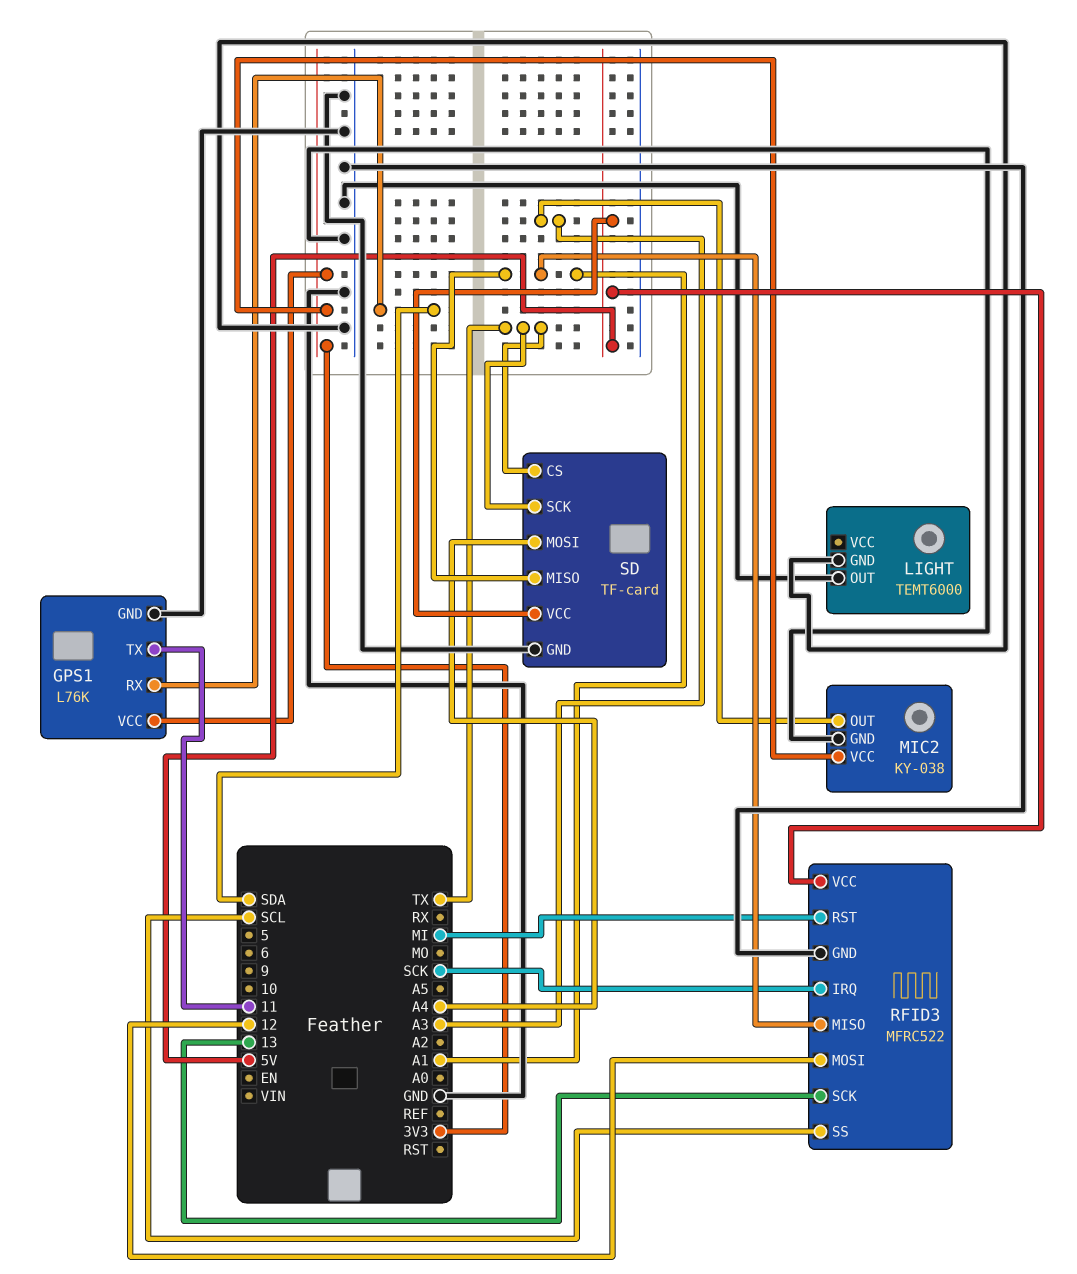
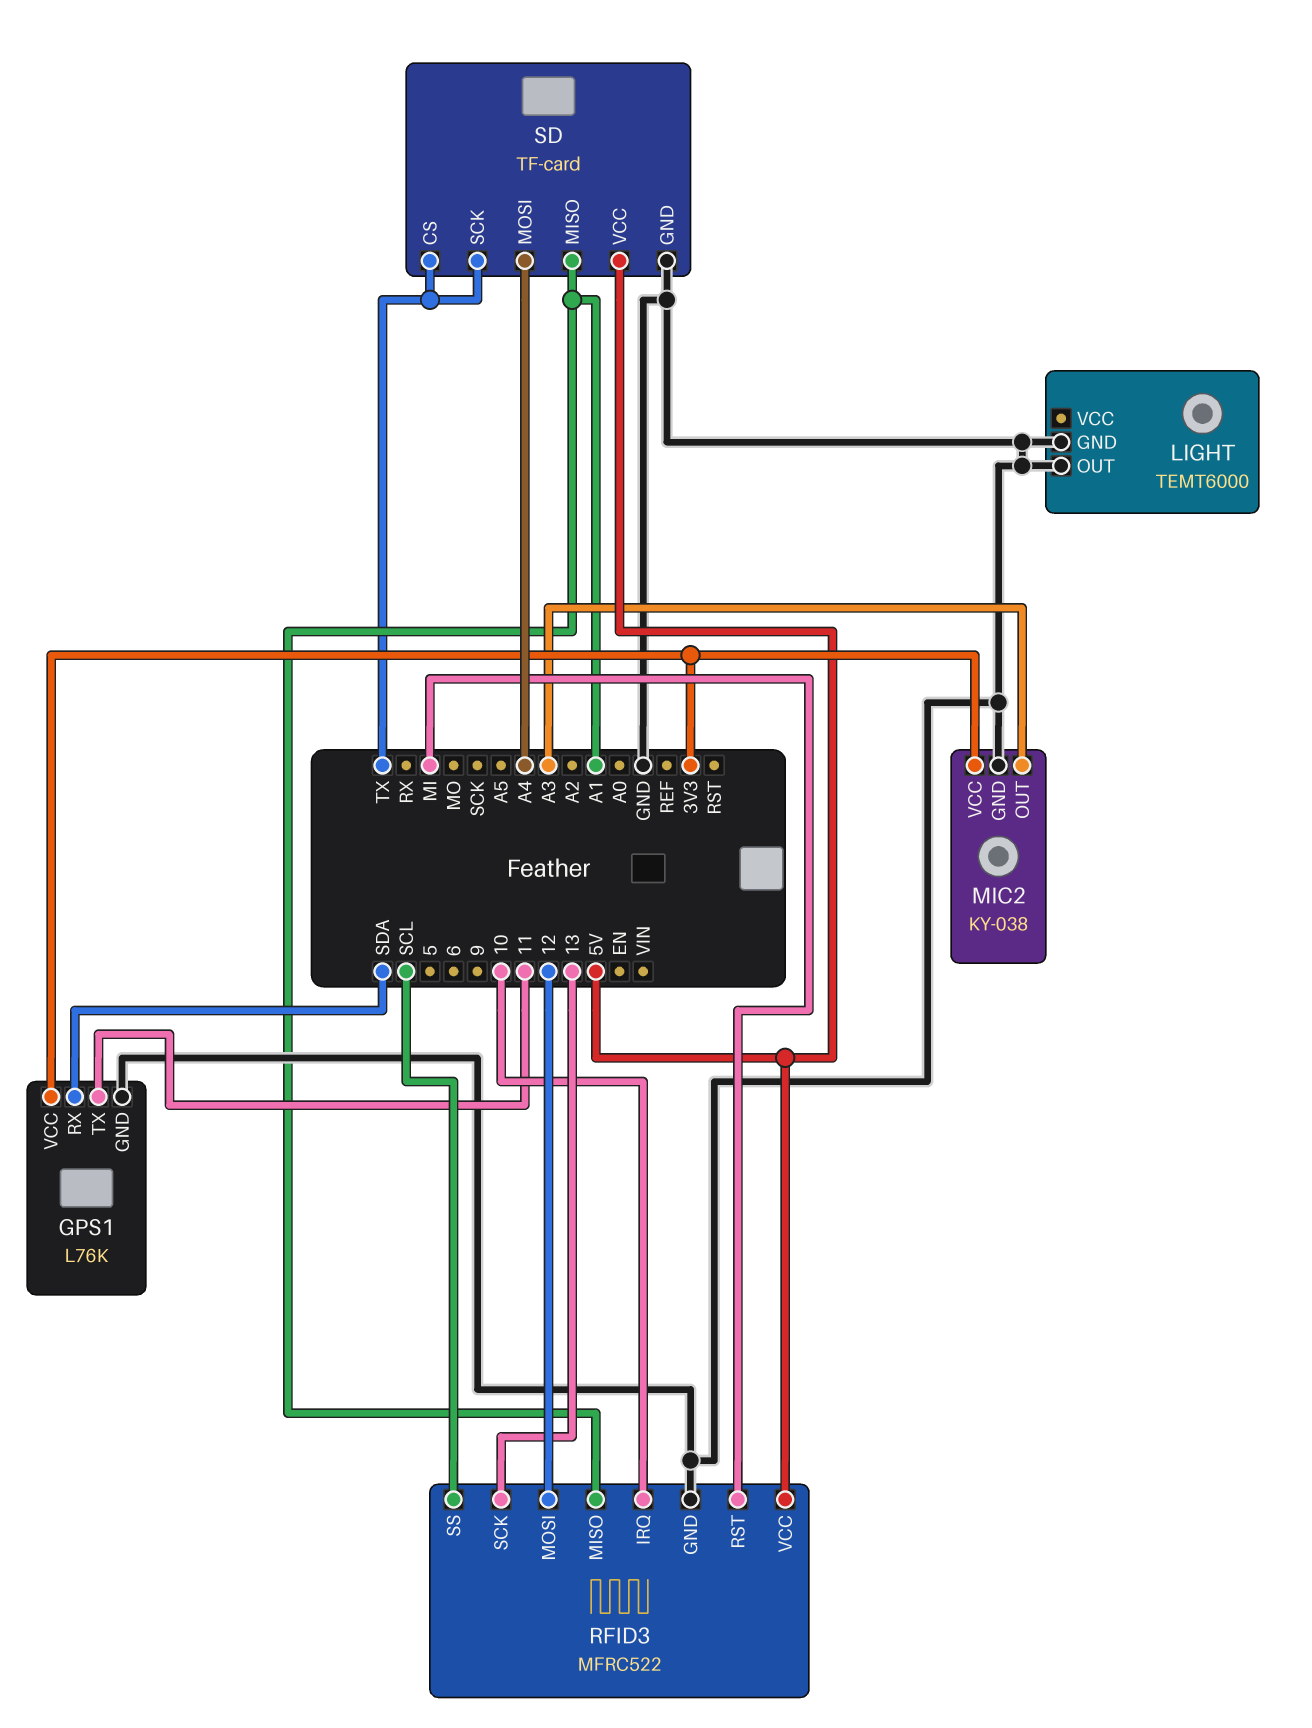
RFID3 pin IRQ: SCK -> 10

